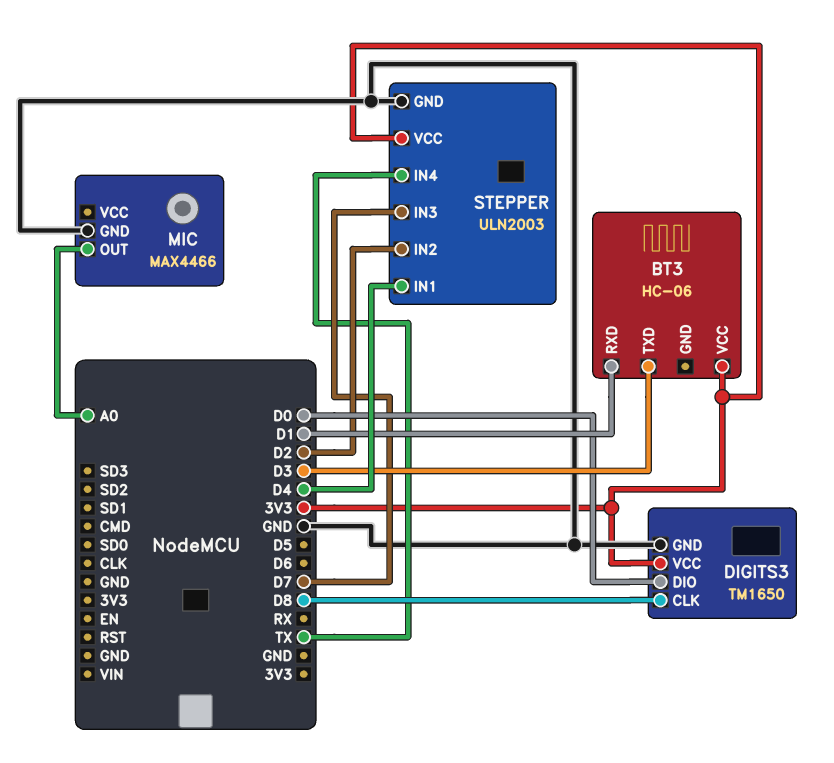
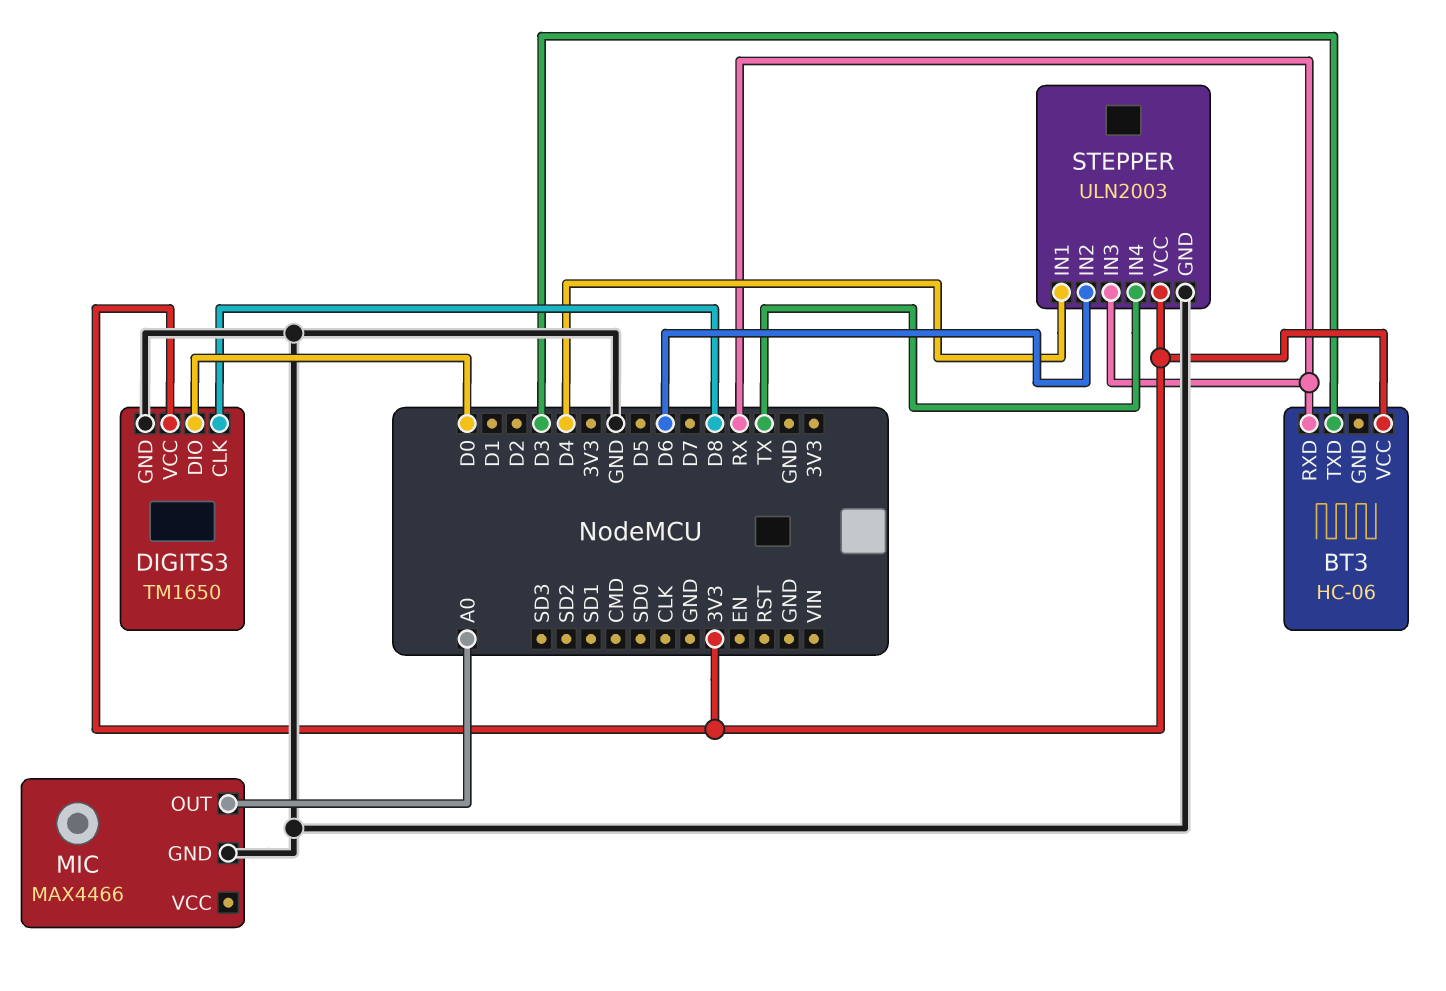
BT3 pin RXD: D1 -> RX
STEPPER pin IN2: D2 -> D6
STEPPER pin IN3: D7 -> RX

